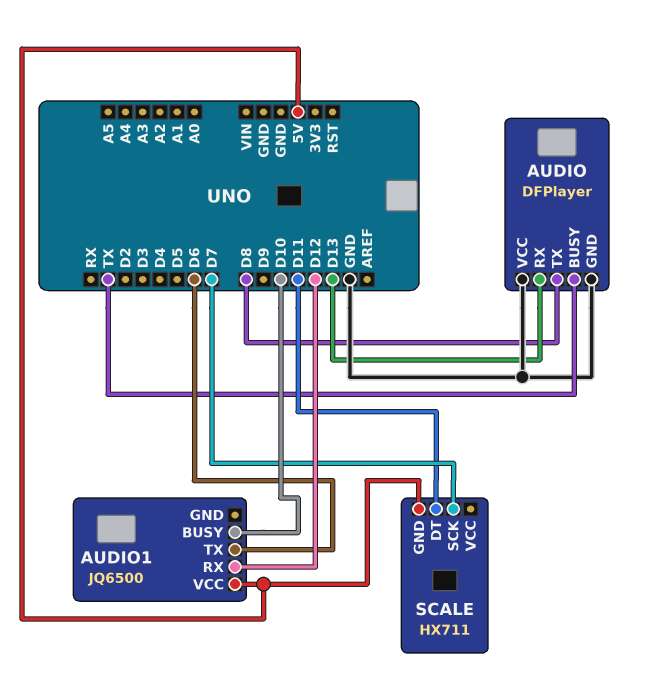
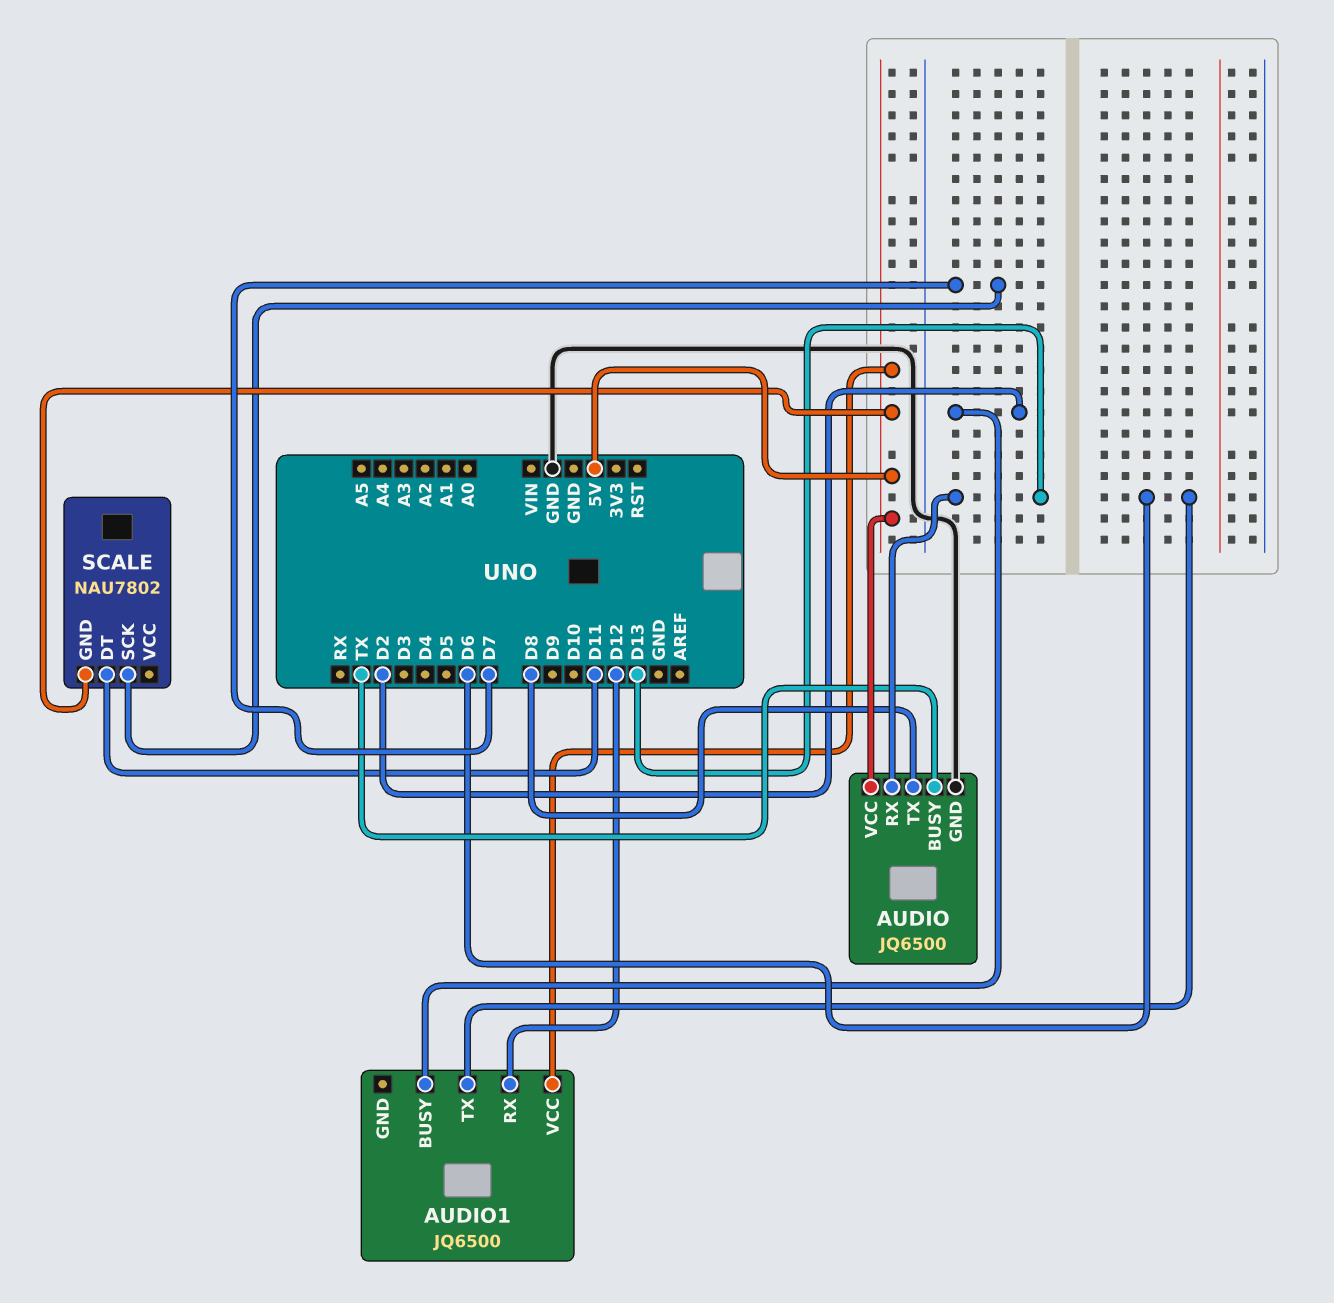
AUDIO: DFPlayer -> JQ6500
AUDIO pin VCC: GND -> 5V
AUDIO1 pin BUSY: D10 -> D2
SCALE: HX711 -> NAU7802

